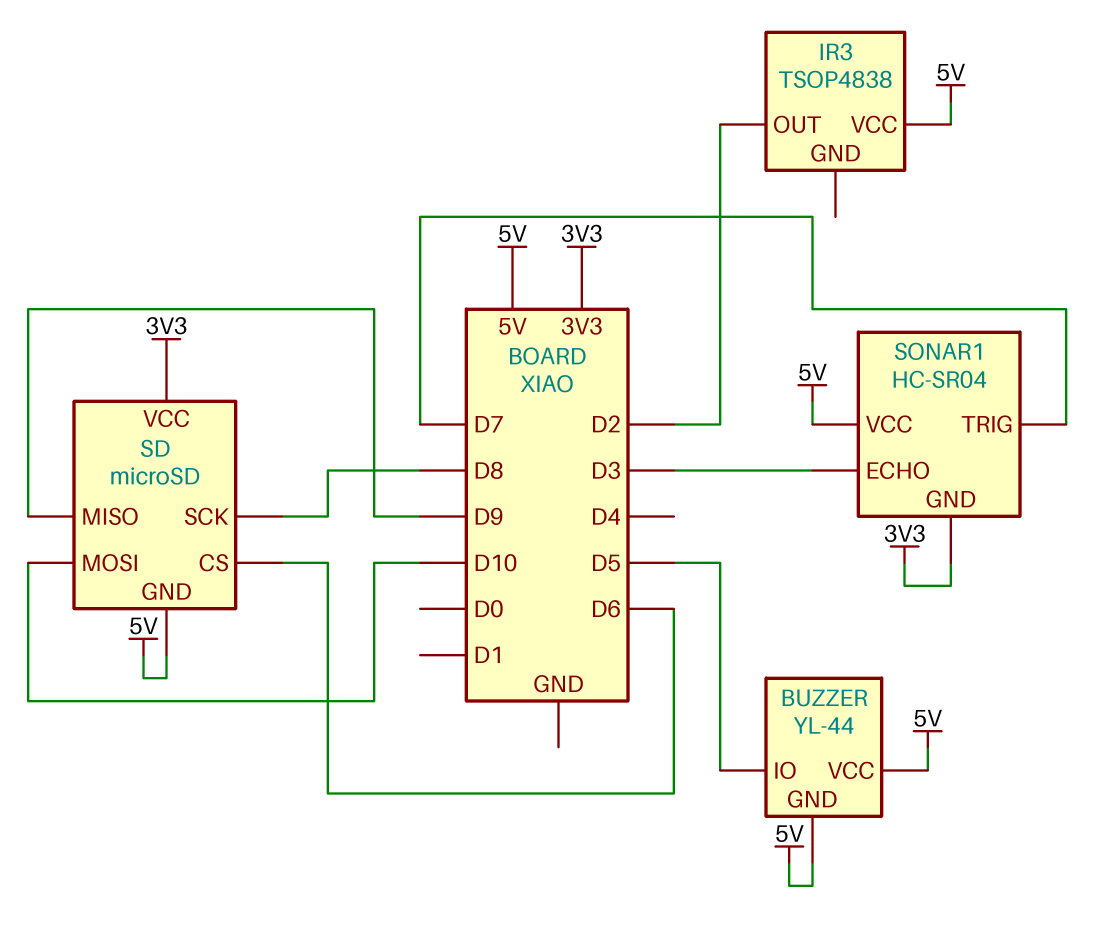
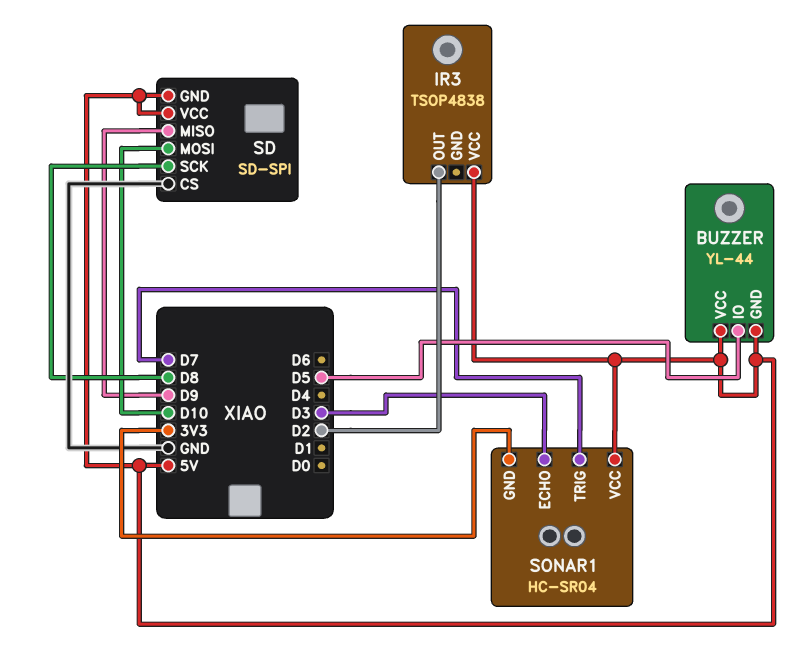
SD: microSD -> SD-SPI
SD pin CS: D6 -> GND
SD pin VCC: 3V3 -> 5V

